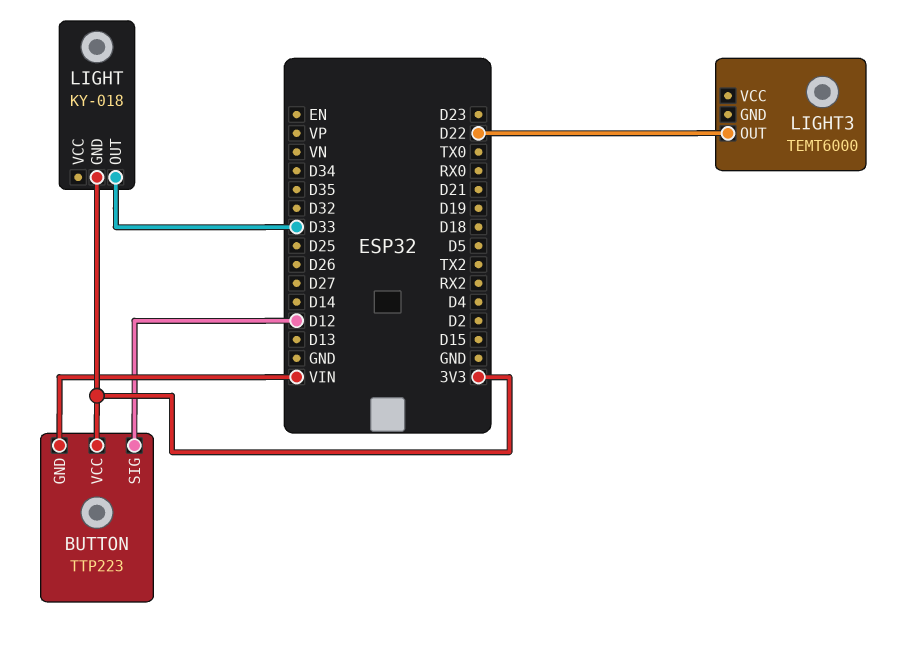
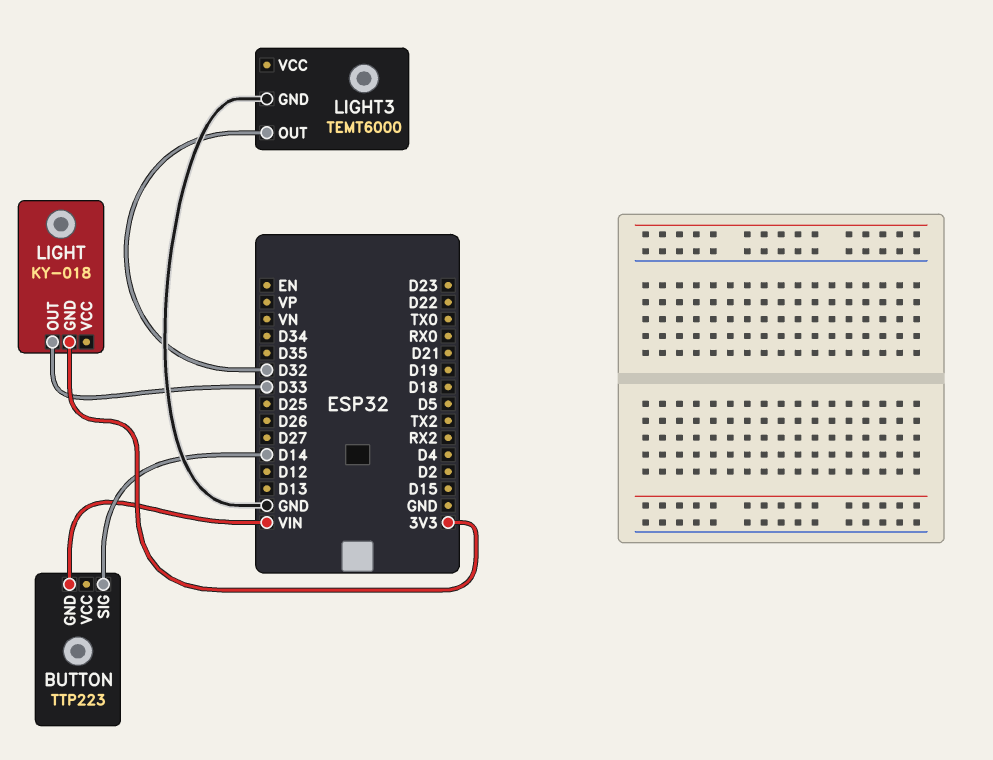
BUTTON pin SIG: D12 -> D14
BUTTON pin VCC: 3V3 -> none
LIGHT3 pin GND: none -> GND
LIGHT3 pin OUT: D22 -> D32

